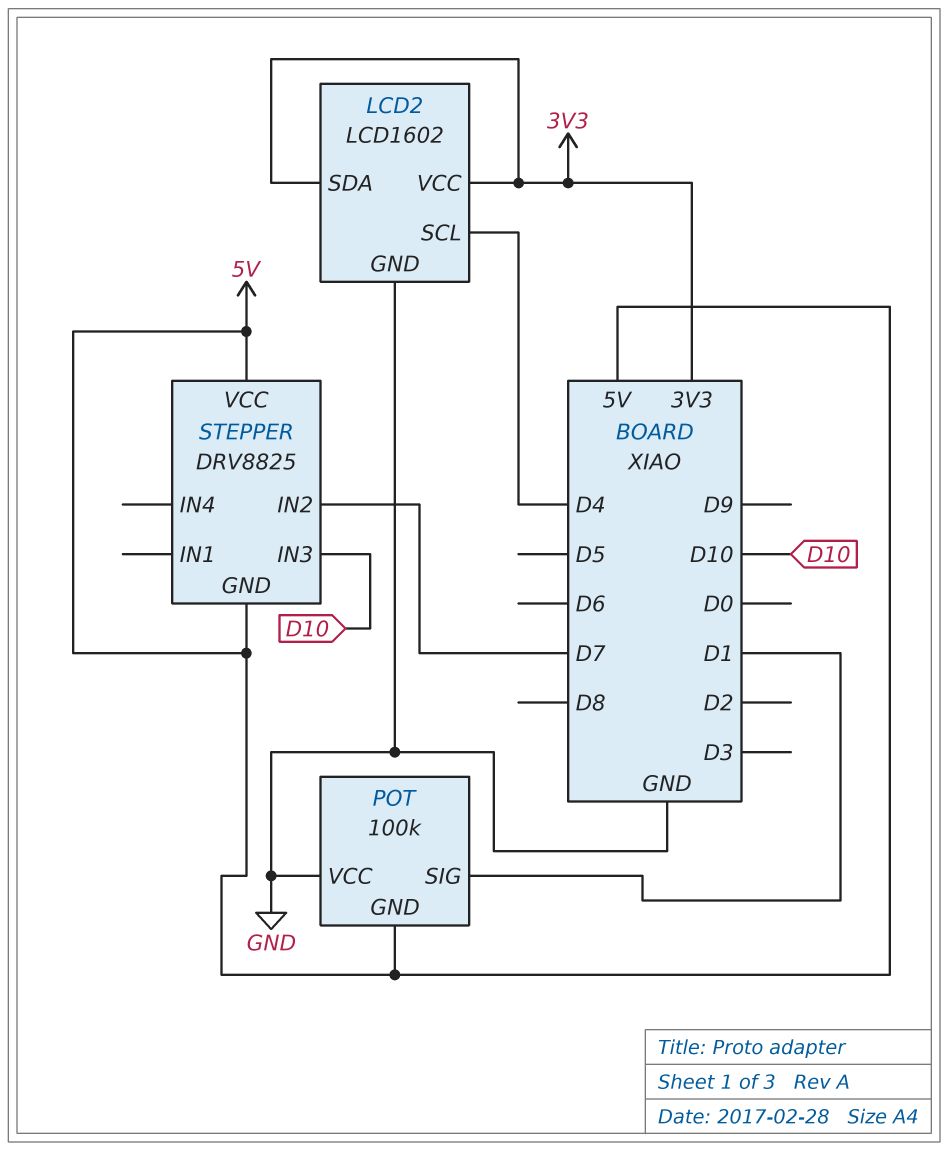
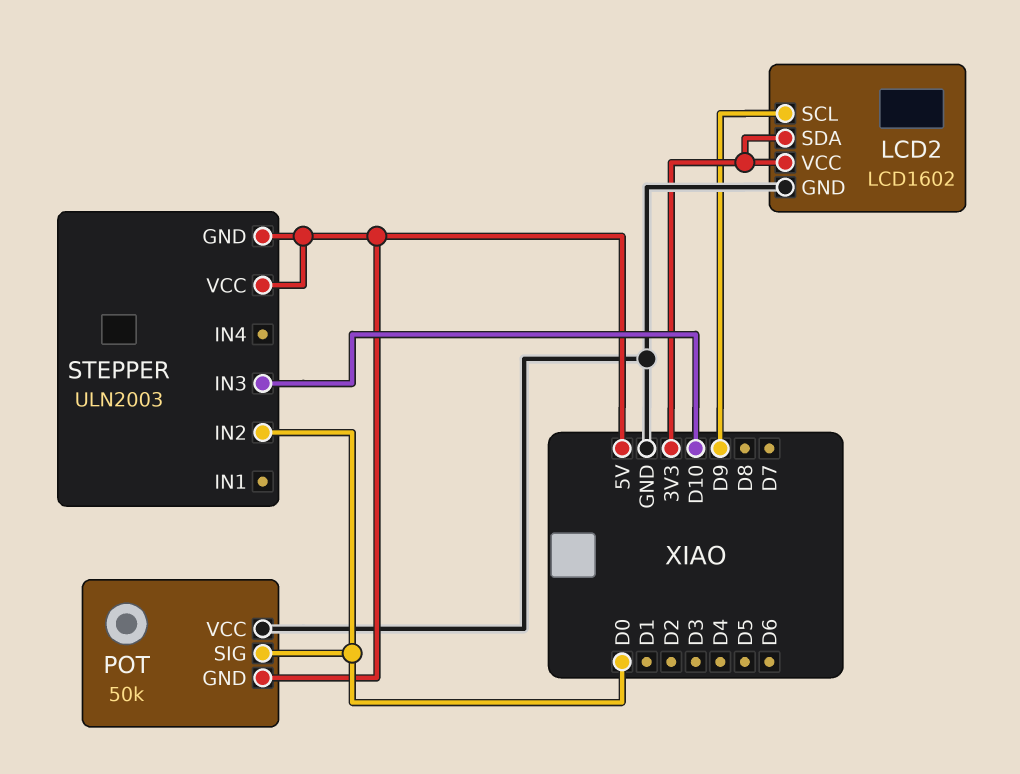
LCD2 pin SCL: D4 -> D9
POT: 100k -> 50k
POT pin SIG: D1 -> D0
STEPPER: DRV8825 -> ULN2003
STEPPER pin IN2: D7 -> D0

